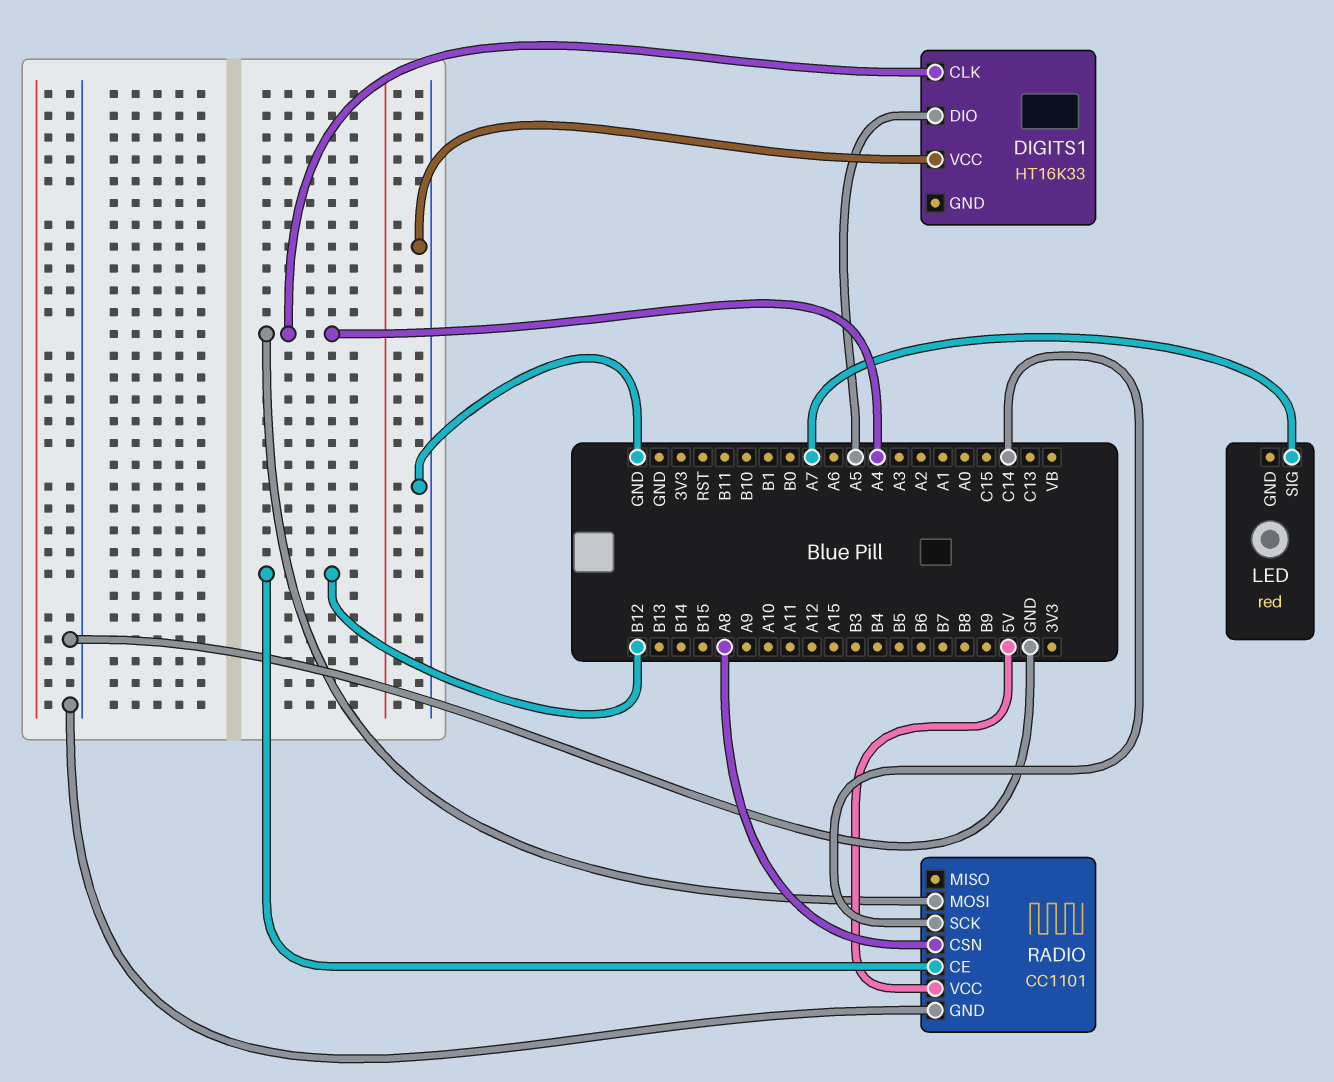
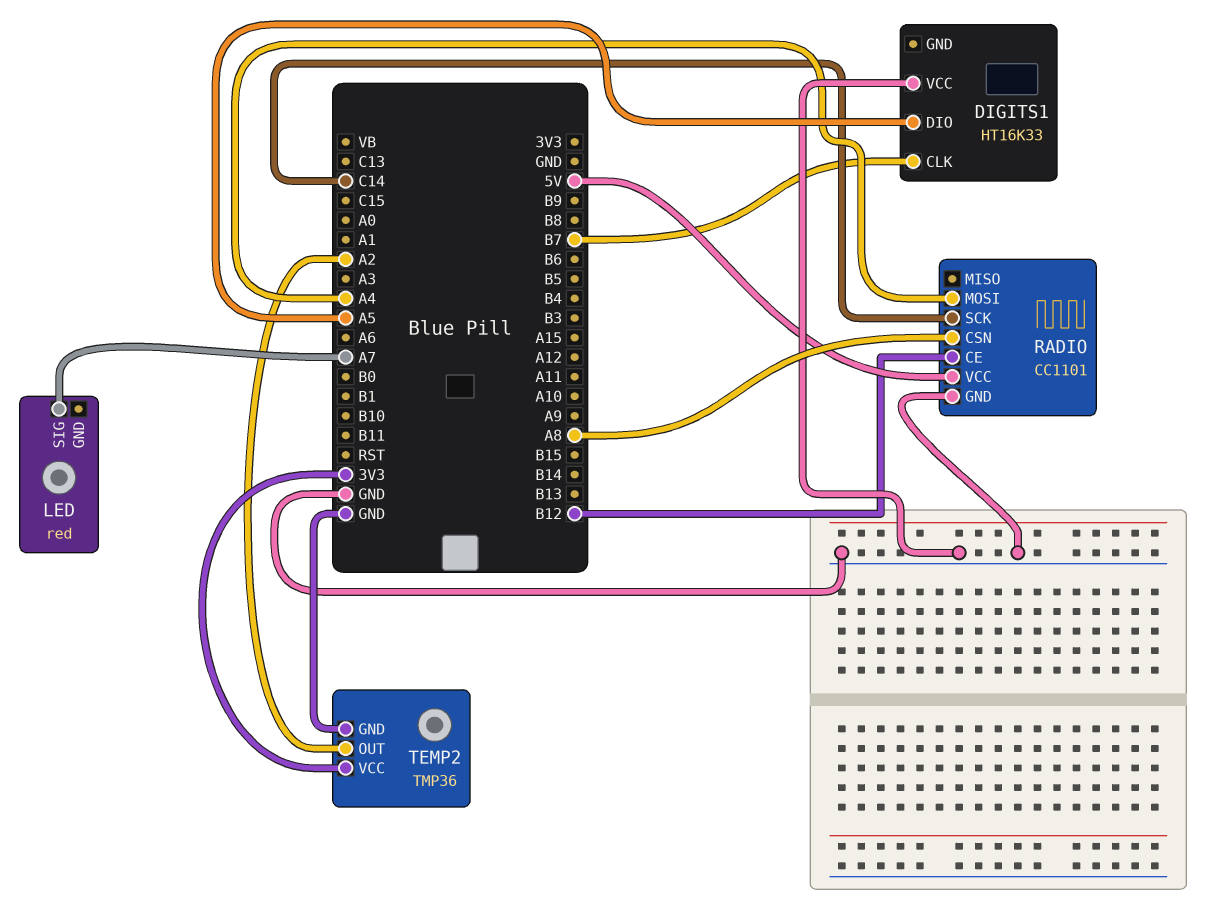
DIGITS1 pin CLK: A4 -> B7
TEMP2: none -> TMP36
TEMP2 pin GND: none -> GND
TEMP2 pin OUT: none -> A2
TEMP2 pin VCC: none -> 3V3

